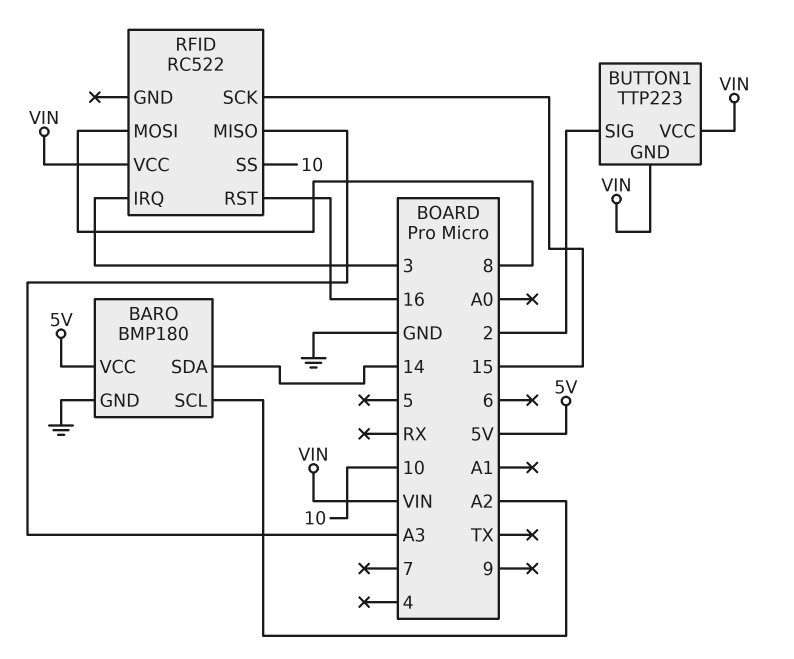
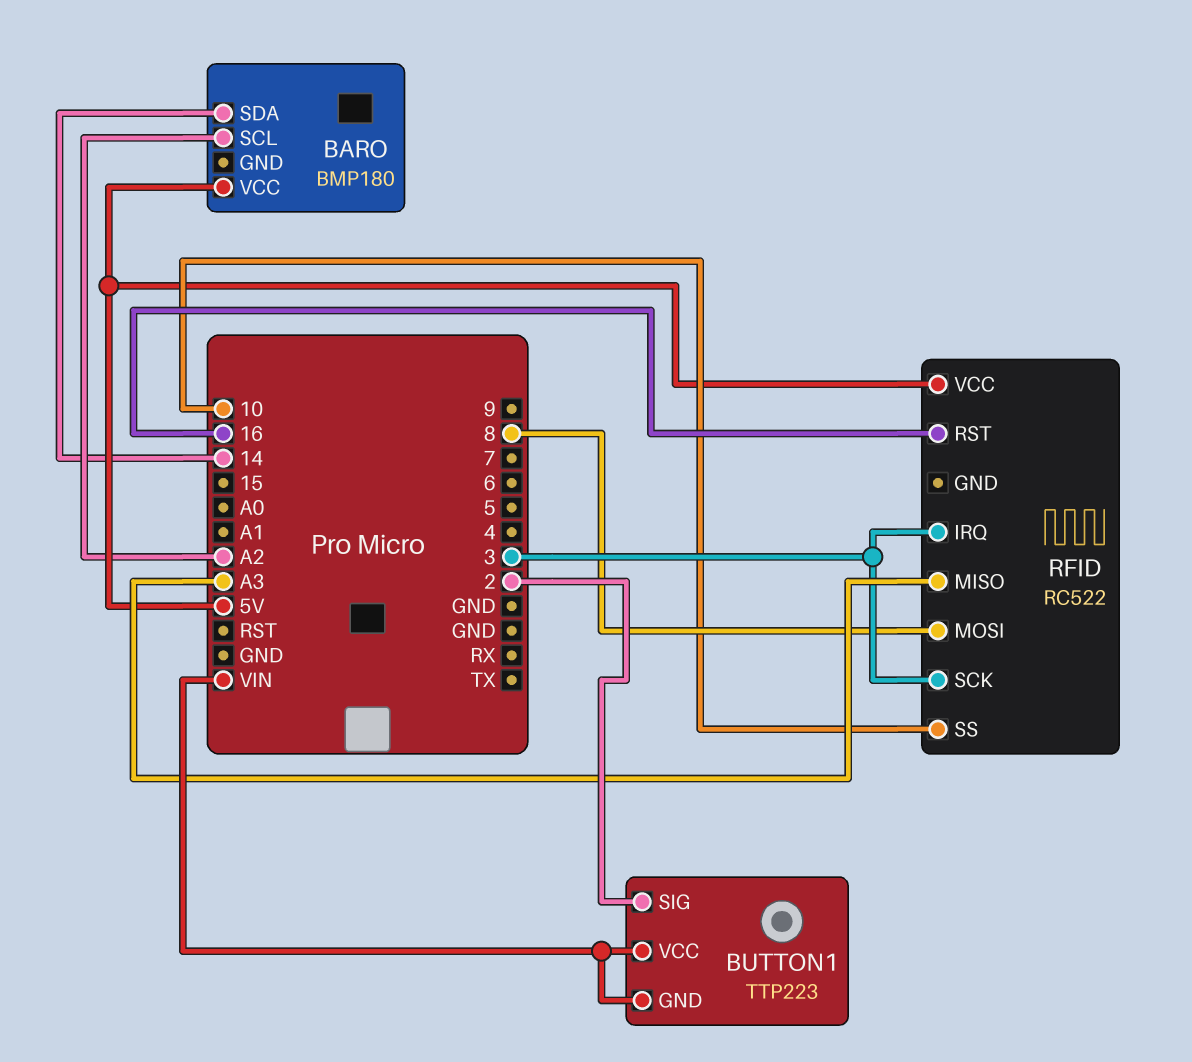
BARO pin GND: GND -> none
RFID pin SCK: 15 -> 3
RFID pin VCC: VIN -> 5V

